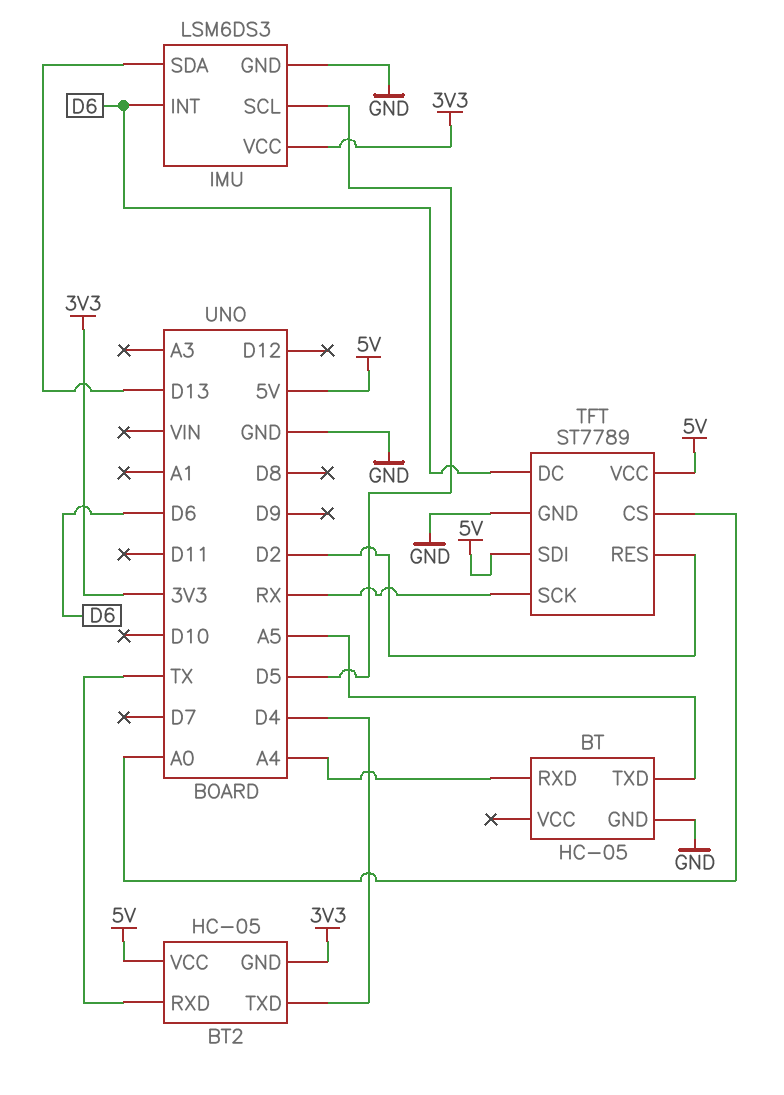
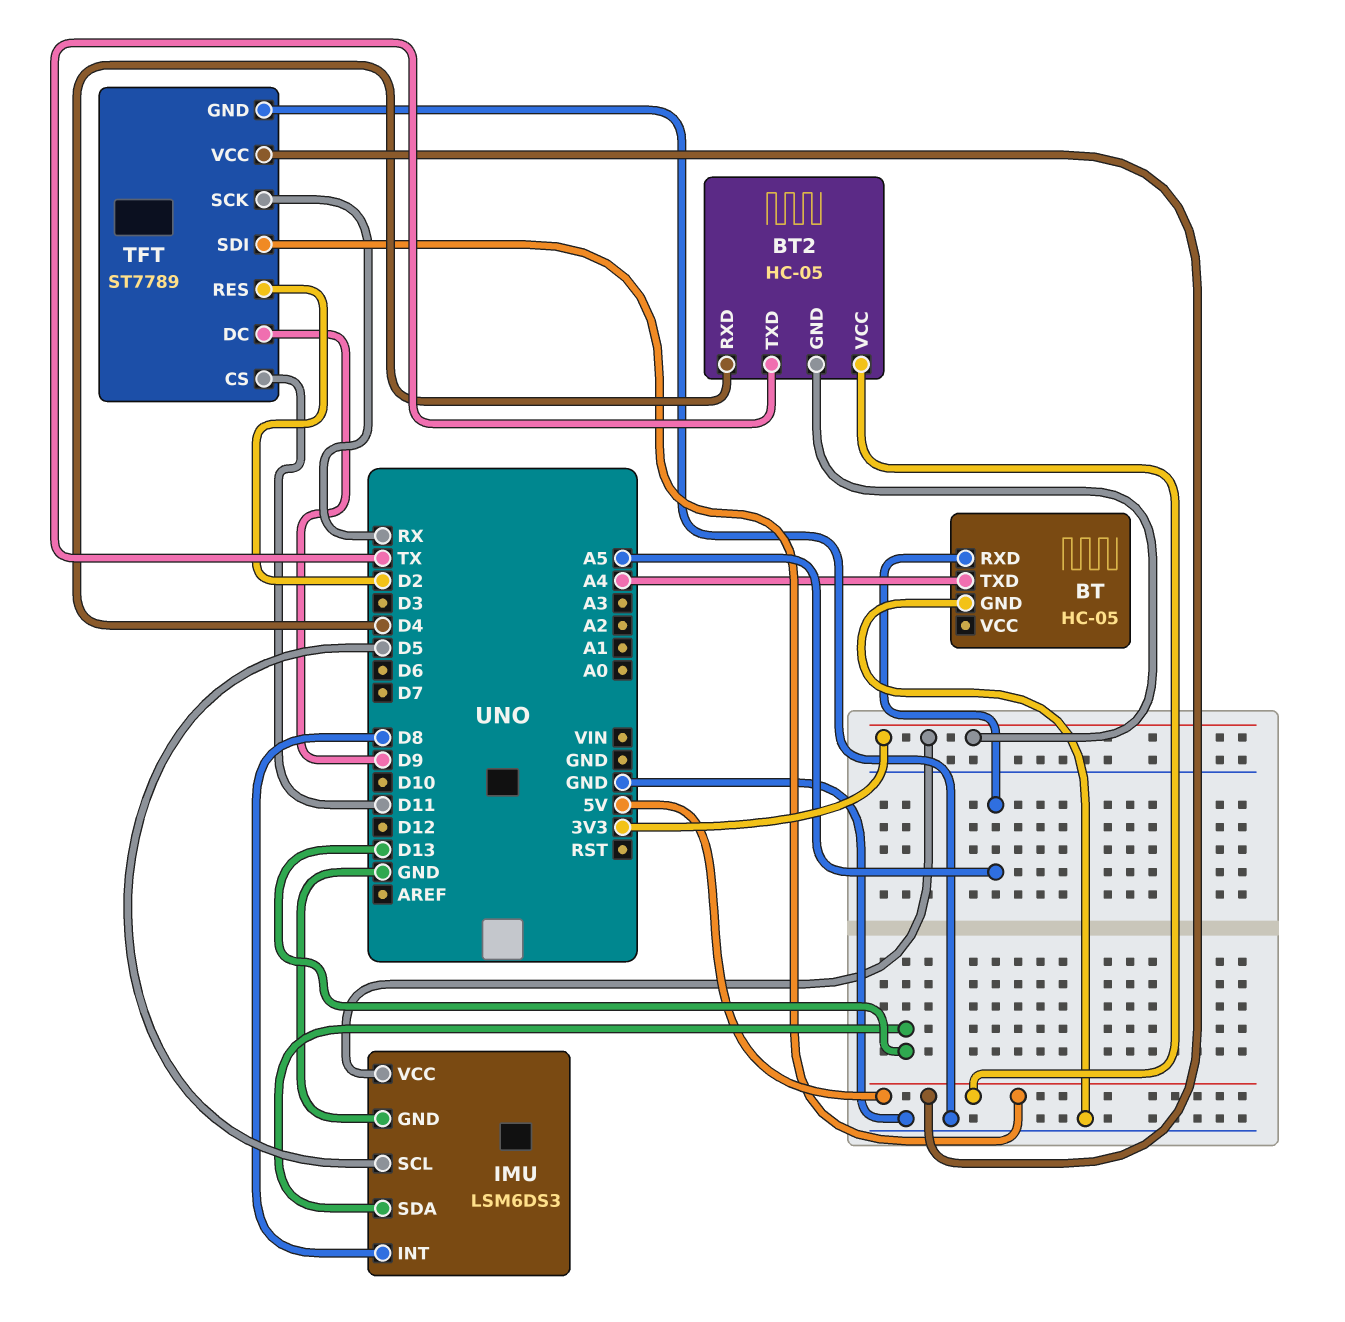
BT pin RXD: A4 -> A5
BT pin TXD: A5 -> A4
BT2 pin RXD: TX -> D4
BT2 pin TXD: D4 -> TX
IMU pin INT: D6 -> D8
TFT pin CS: A0 -> D11
TFT pin DC: D6 -> D9

